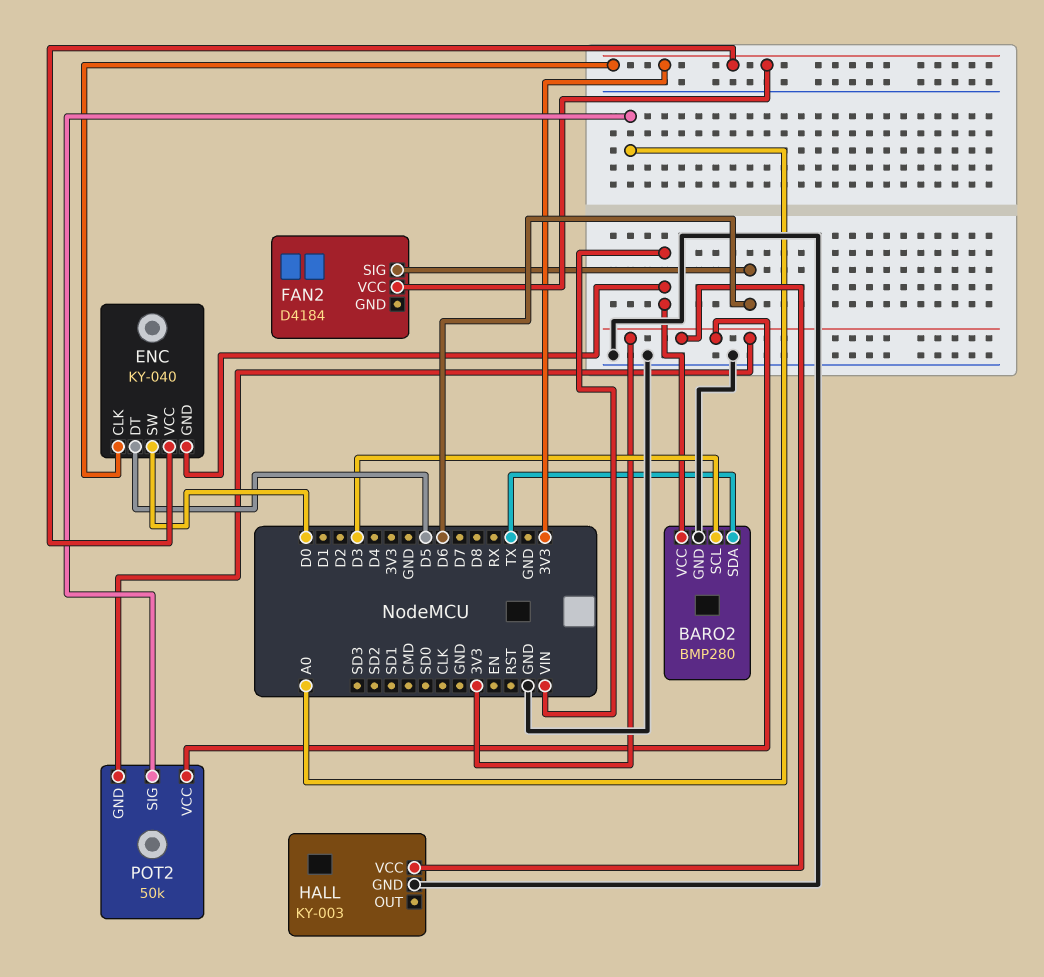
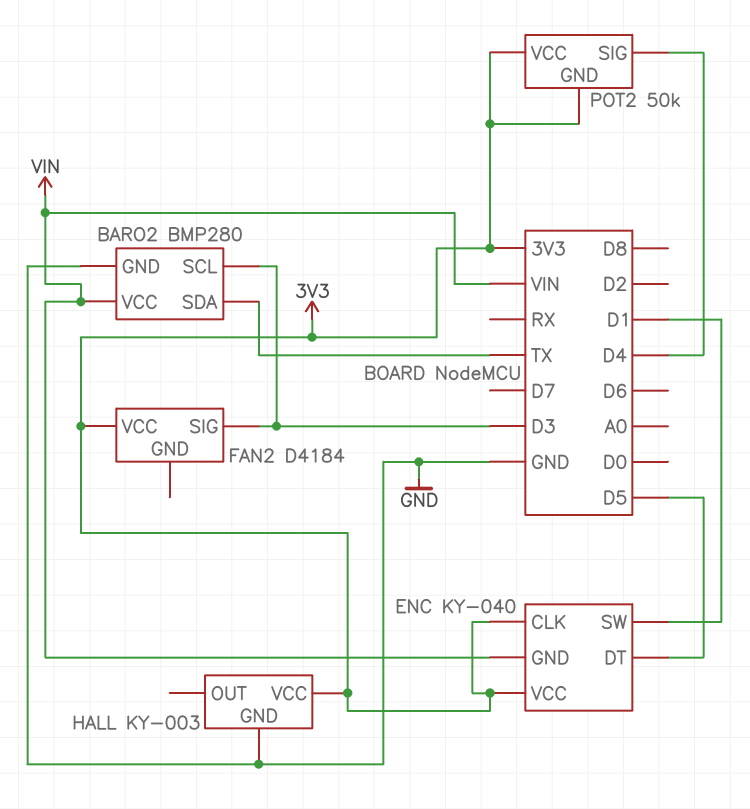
ENC pin SW: D0 -> D1
FAN2 pin SIG: D6 -> D3
POT2 pin SIG: A0 -> D4

